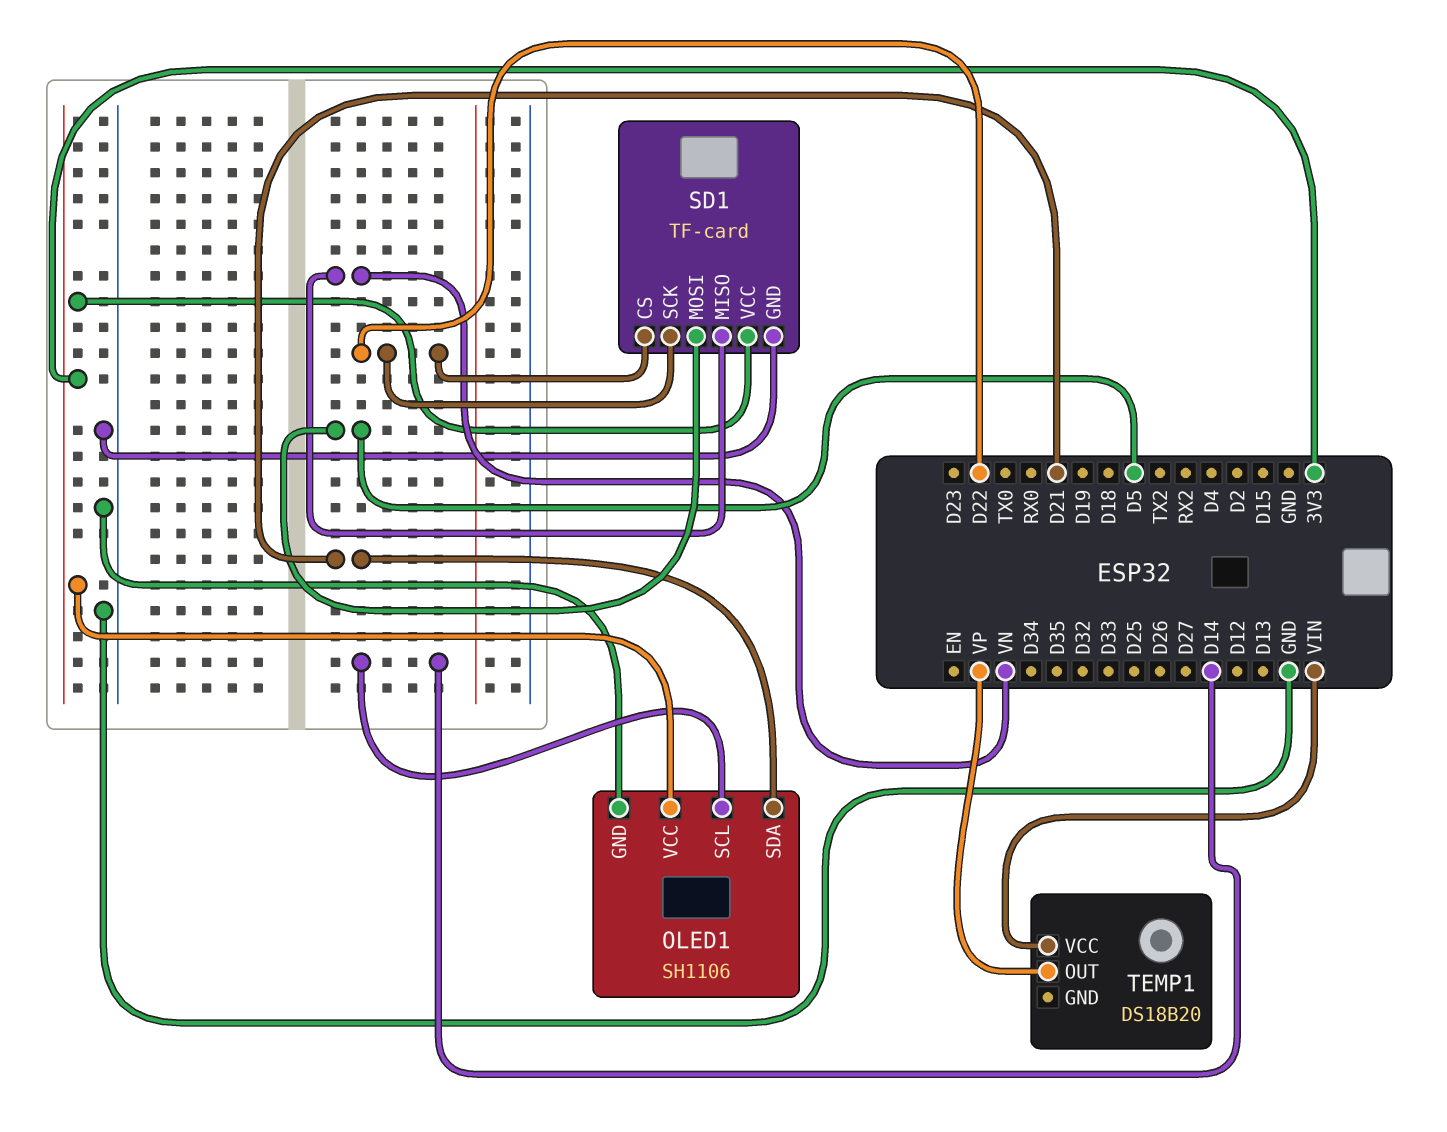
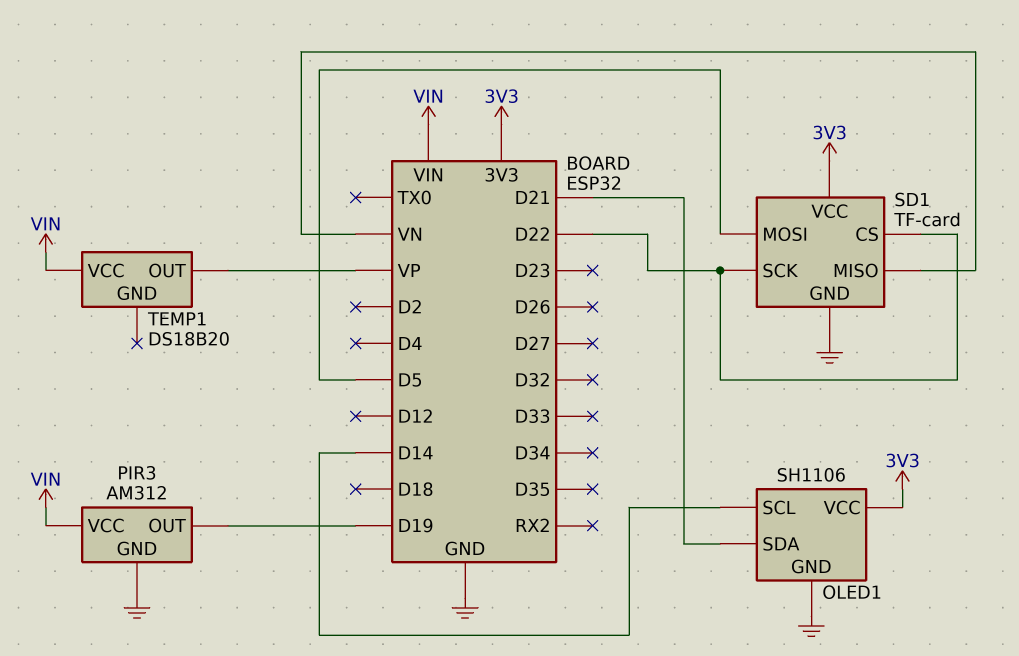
PIR3: none -> AM312
PIR3 pin GND: none -> GND
PIR3 pin OUT: none -> D19
PIR3 pin VCC: none -> VIN

